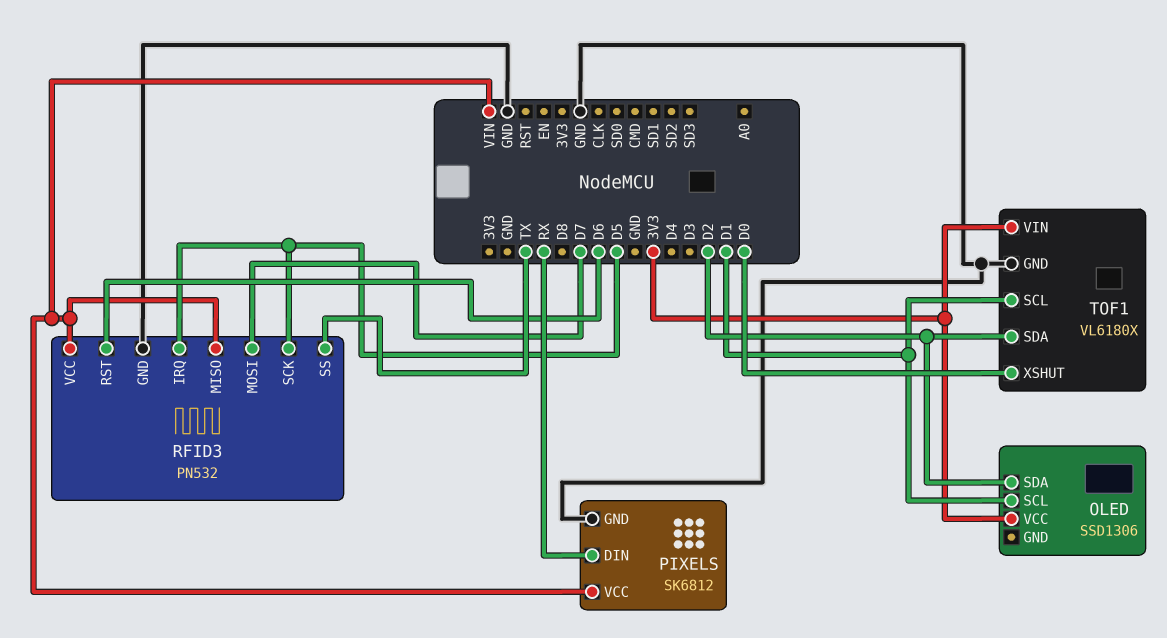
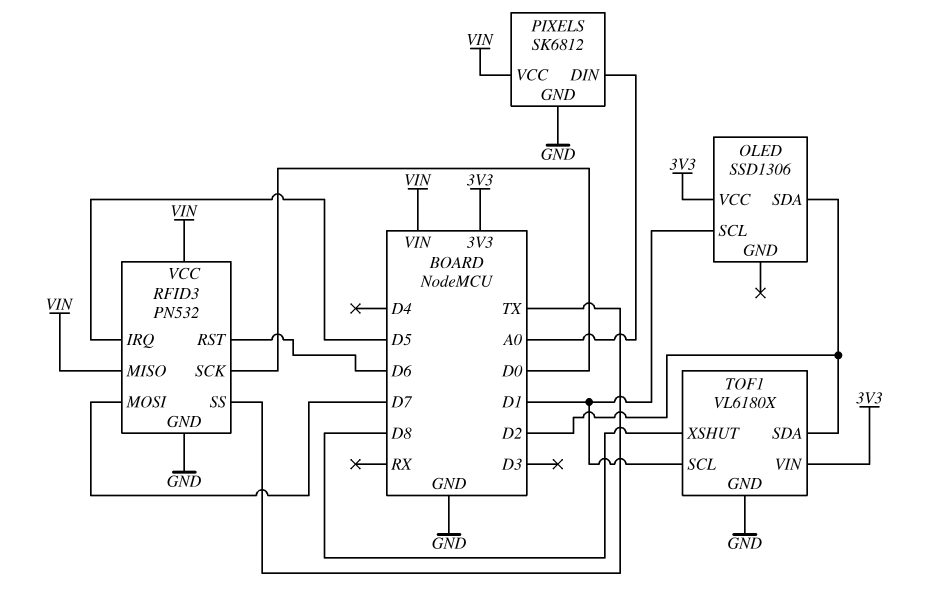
PIXELS pin DIN: RX -> A0
RFID3 pin SCK: D5 -> D0
TOF1 pin XSHUT: D0 -> D8

